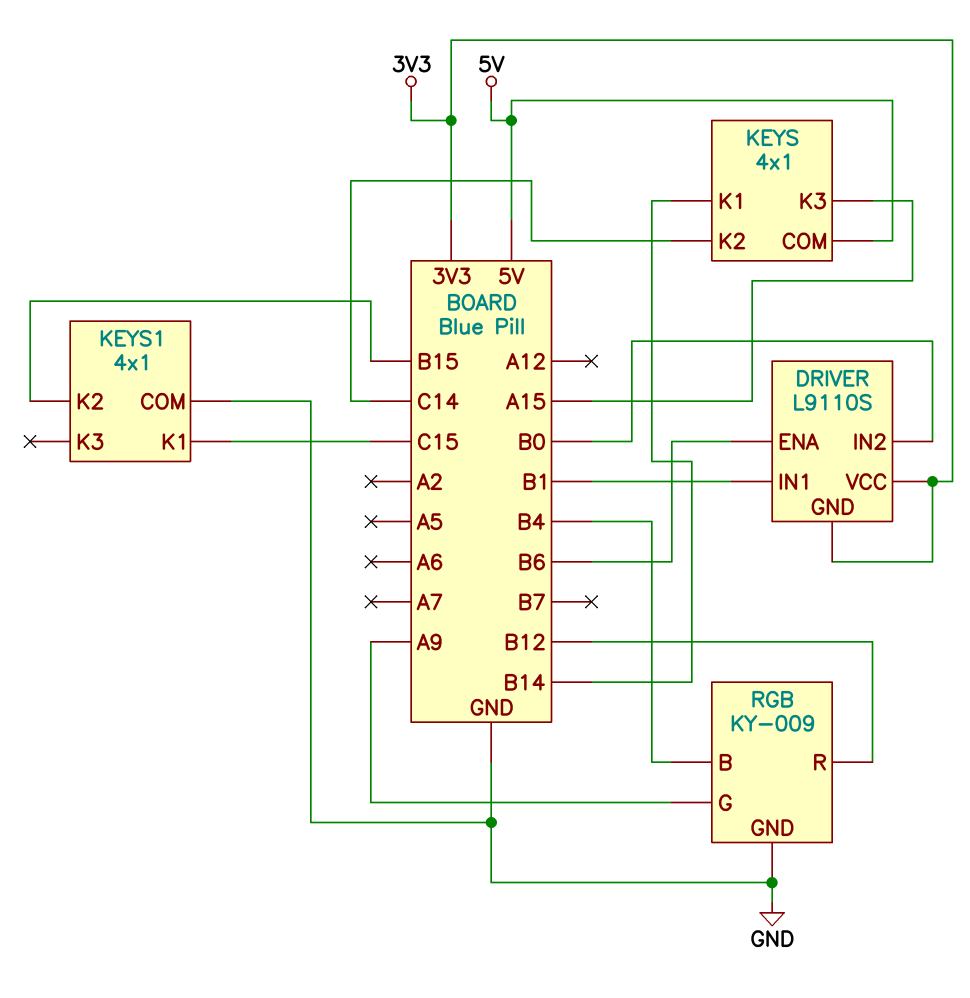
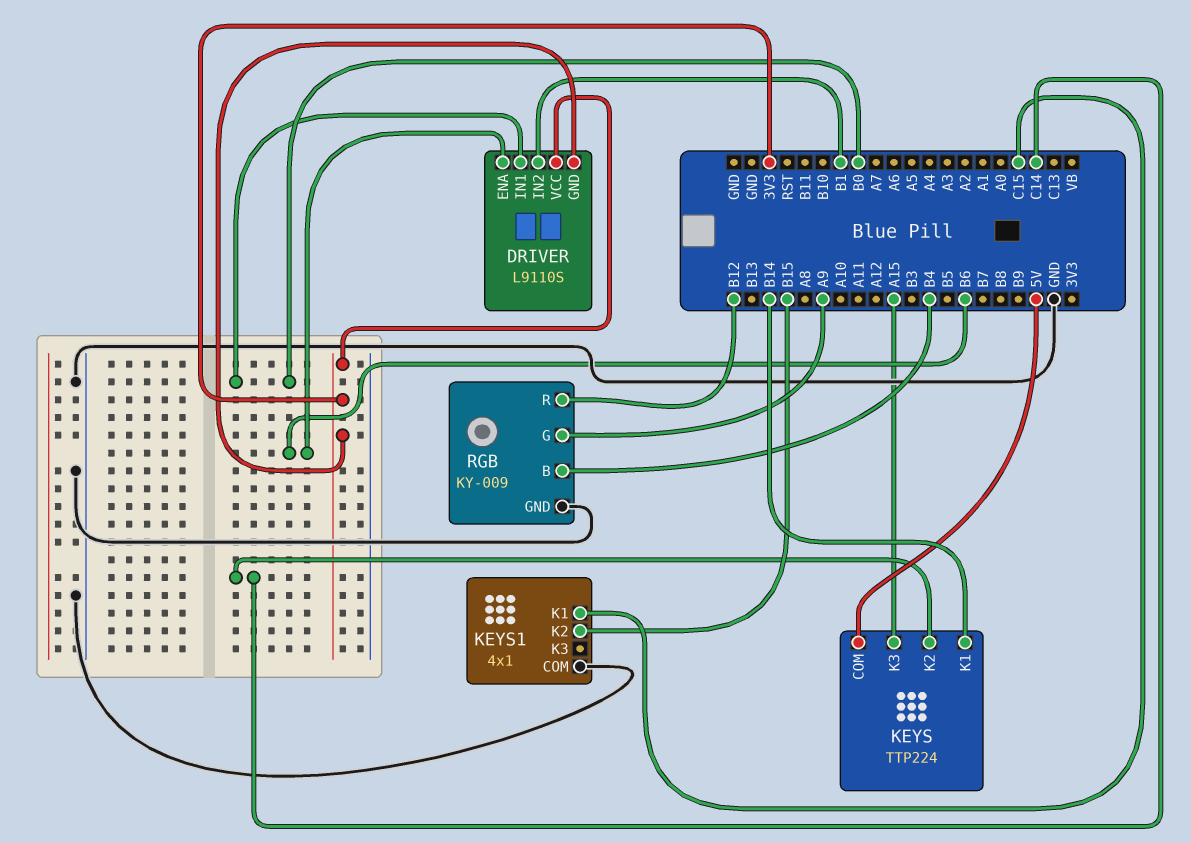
DRIVER pin IN1: B1 -> B0
DRIVER pin IN2: B0 -> B1
KEYS: 4x1 -> TTP224

